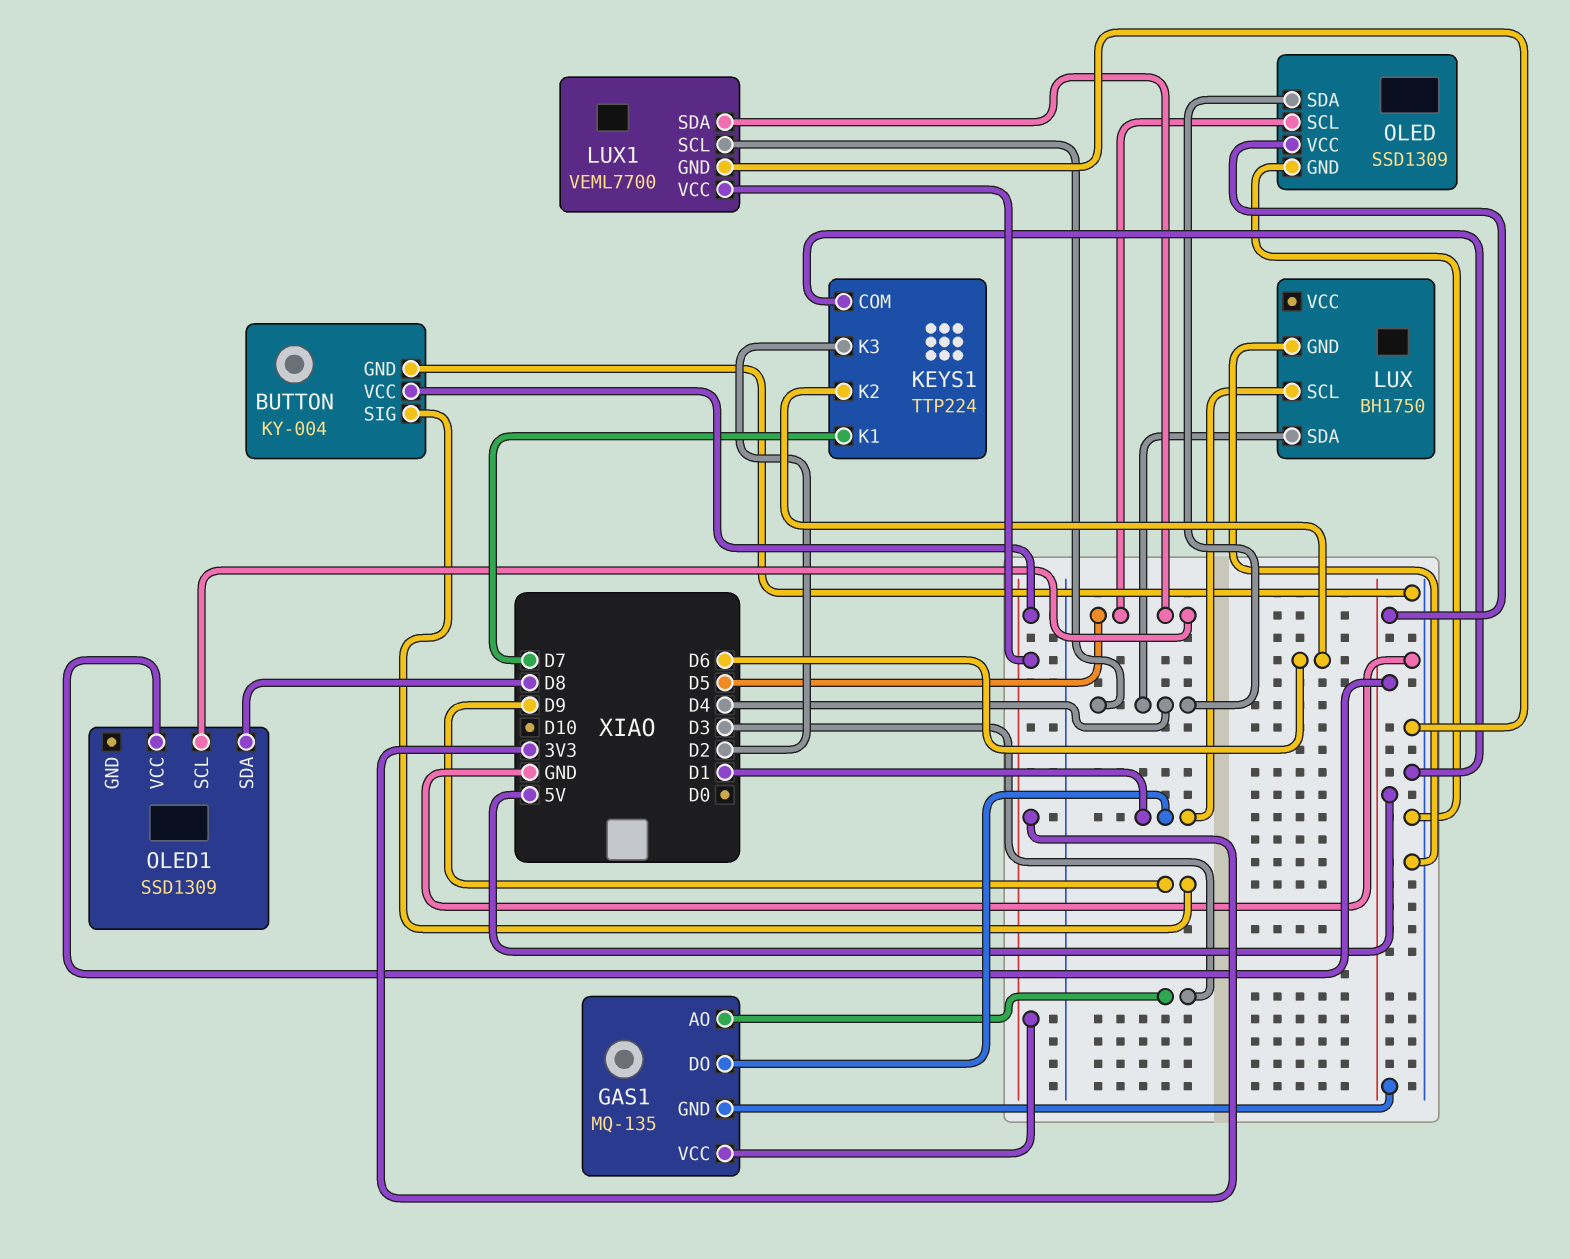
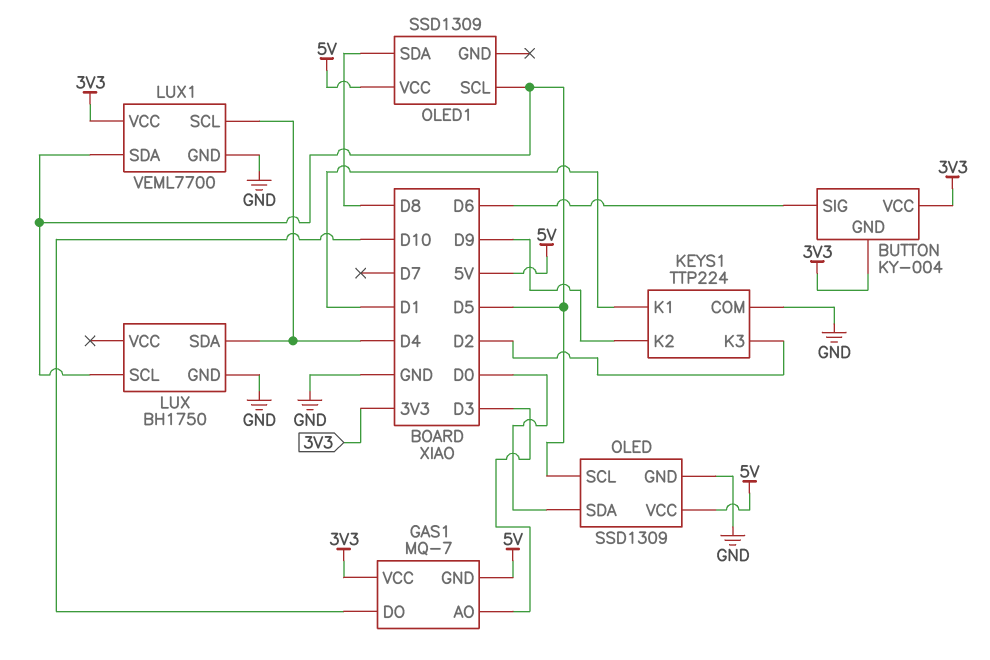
BUTTON pin GND: GND -> 3V3
BUTTON pin SIG: D9 -> D6
GAS1: MQ-135 -> MQ-7
GAS1 pin DO: D1 -> D10
KEYS1 pin K1: D7 -> D1
KEYS1 pin K2: D6 -> D9
LUX pin SCL: D1 -> D5
OLED pin SDA: D4 -> D0

